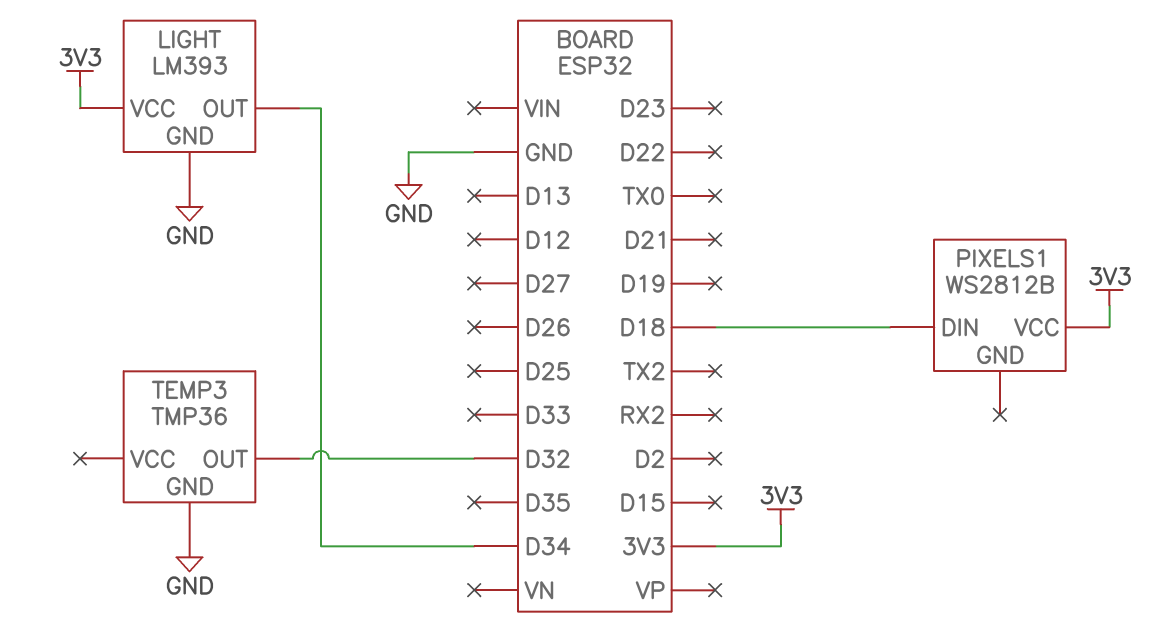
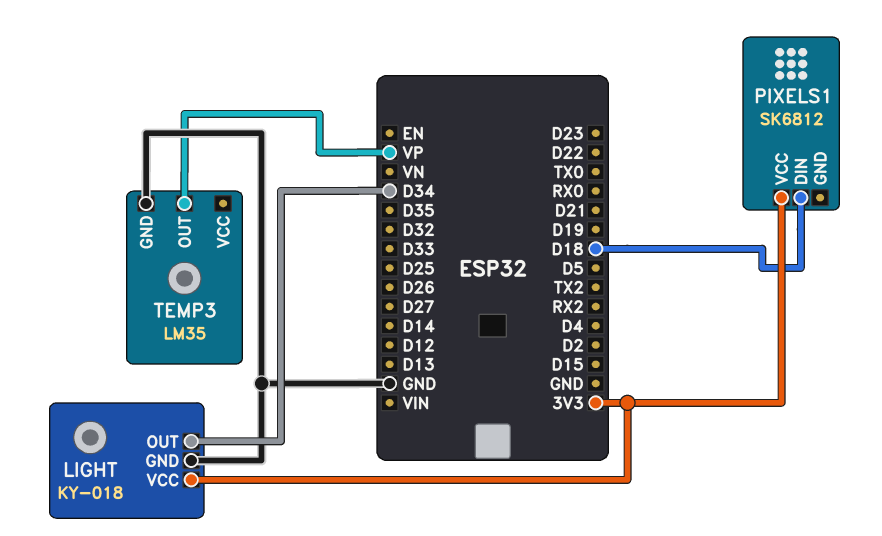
LIGHT: LM393 -> KY-018
PIXELS1: WS2812B -> SK6812
TEMP3: TMP36 -> LM35
TEMP3 pin OUT: D32 -> VP

